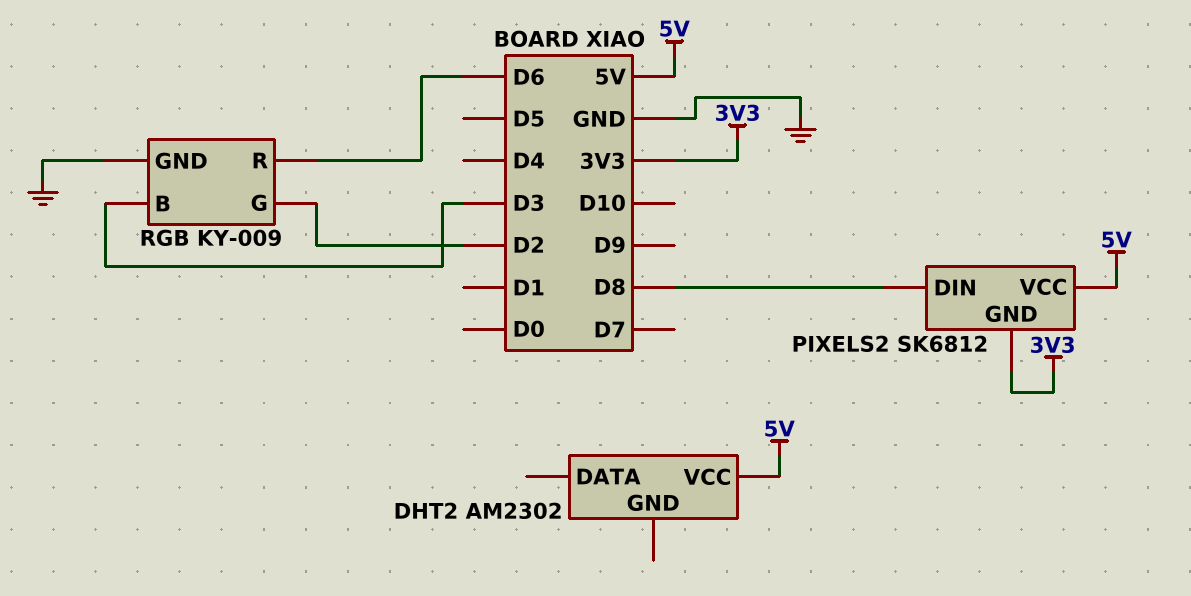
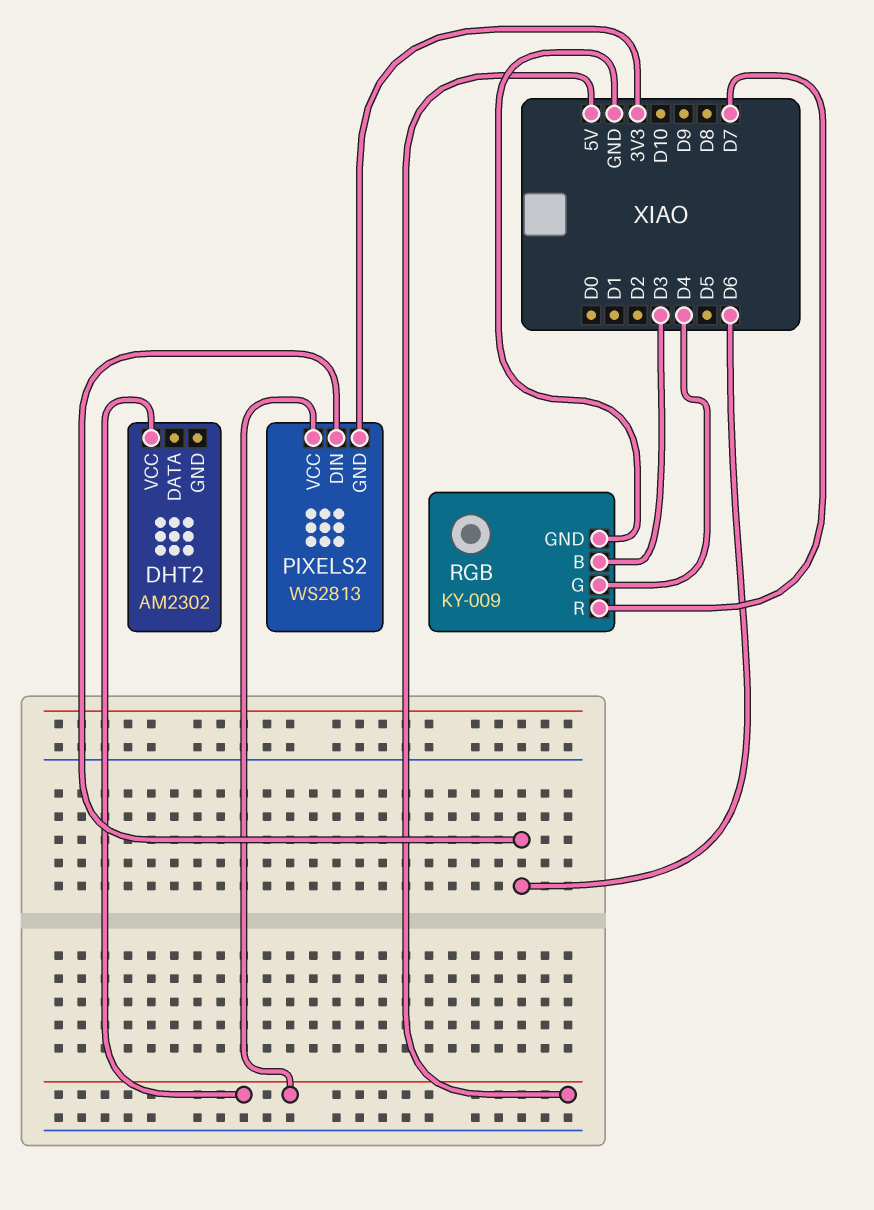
PIXELS2: SK6812 -> WS2813
PIXELS2 pin DIN: D8 -> D6
RGB pin G: D2 -> D4
RGB pin R: D6 -> D7

